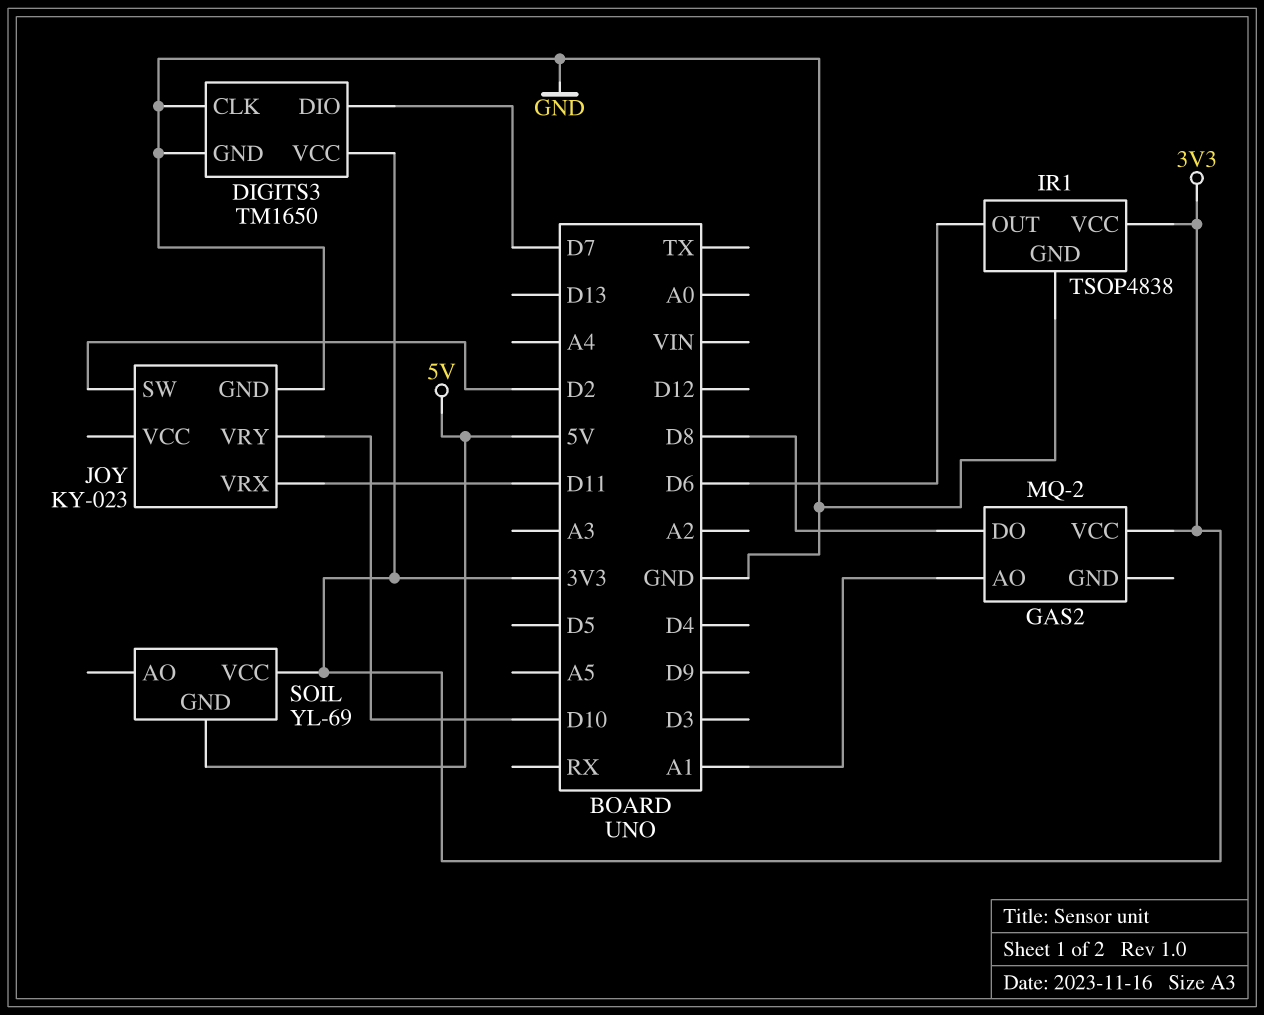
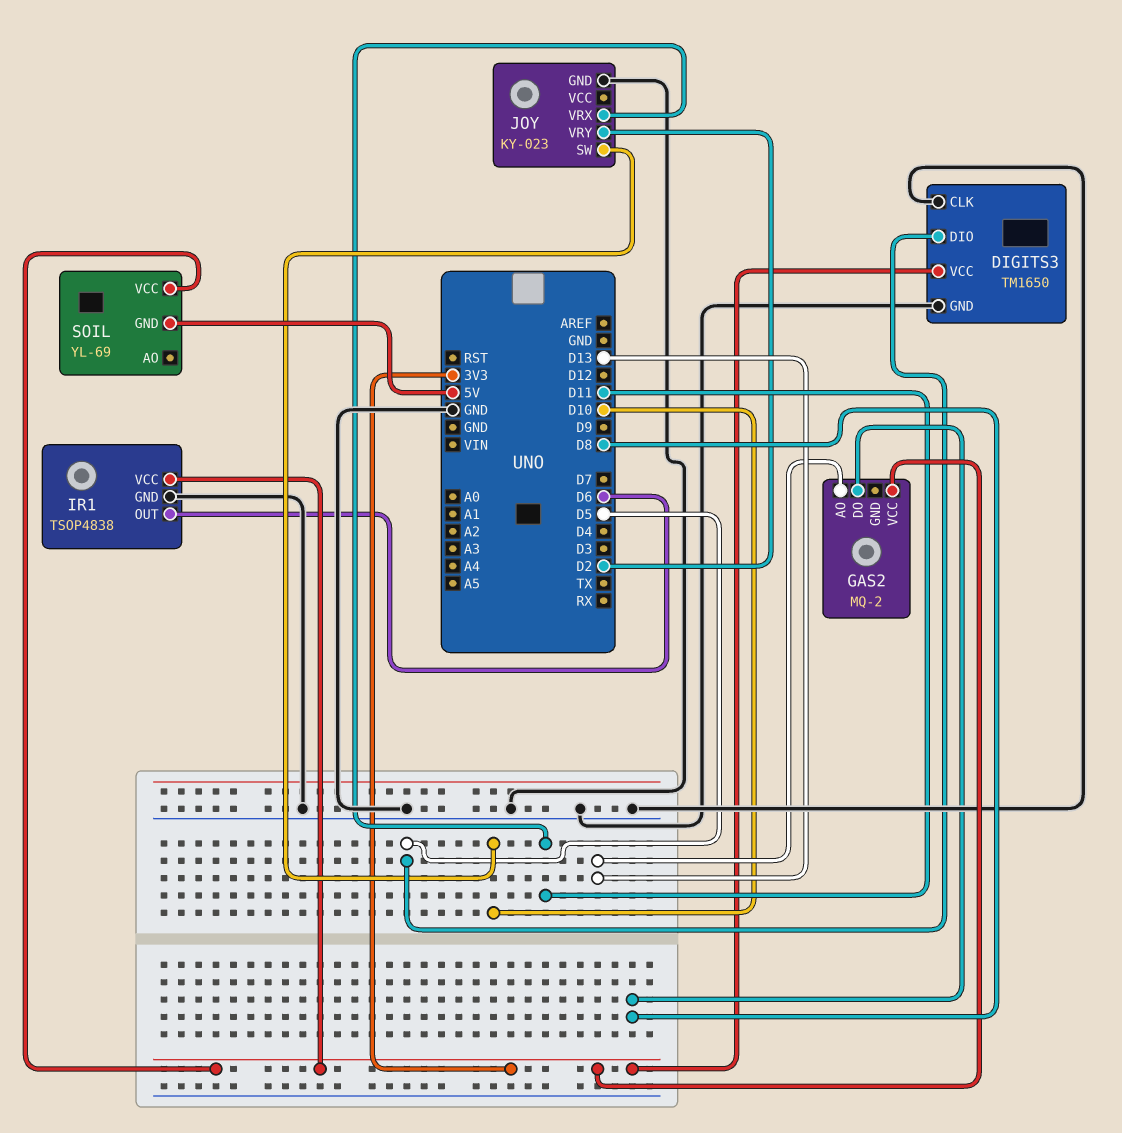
DIGITS3 pin DIO: D7 -> D5
GAS2 pin AO: A1 -> D13
JOY pin SW: D2 -> D10
JOY pin VRY: D10 -> D2

